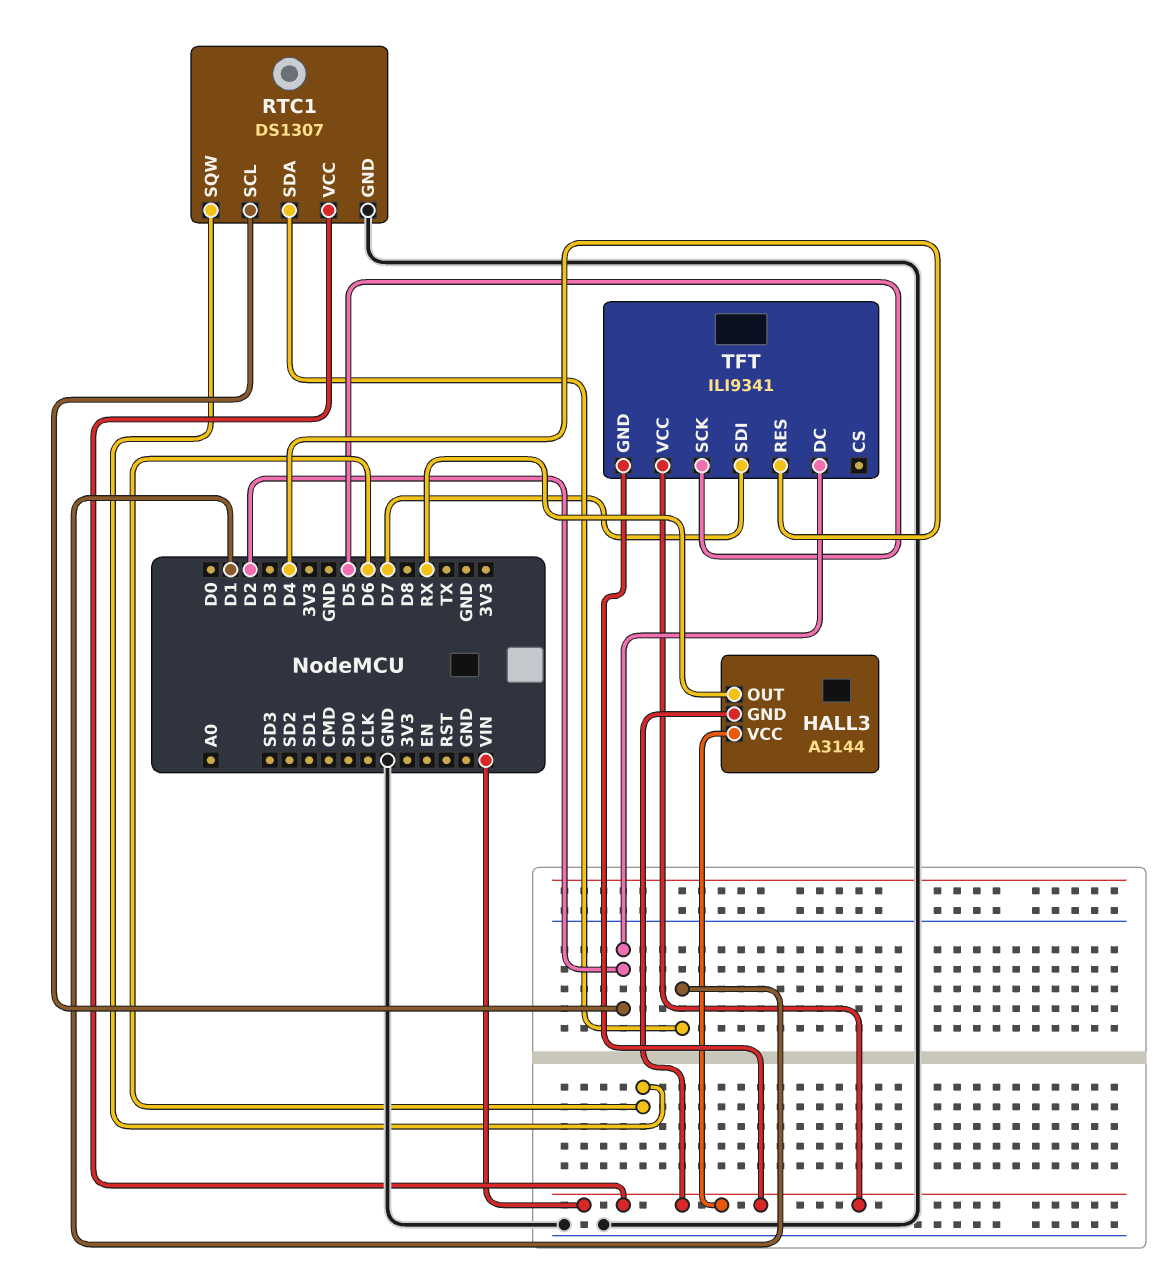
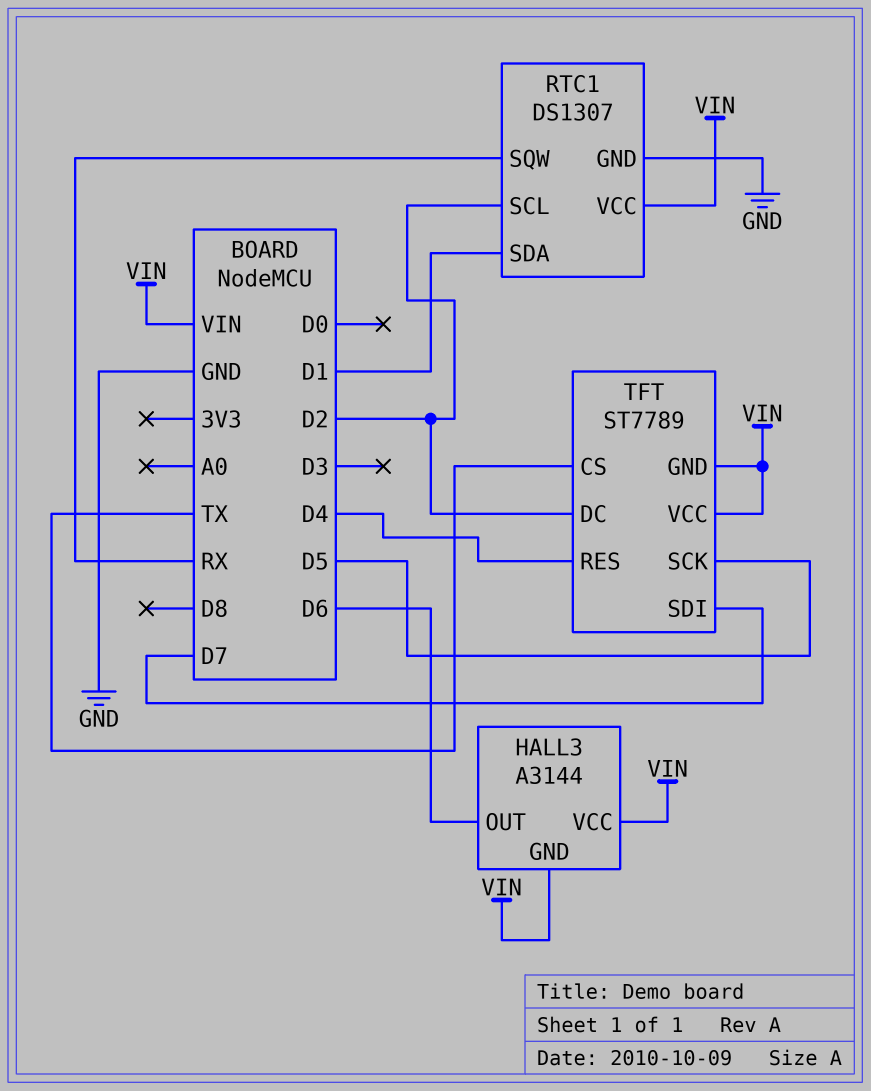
HALL3 pin OUT: RX -> D6
RTC1 pin SQW: D6 -> RX
TFT: ILI9341 -> ST7789
TFT pin CS: none -> TX

